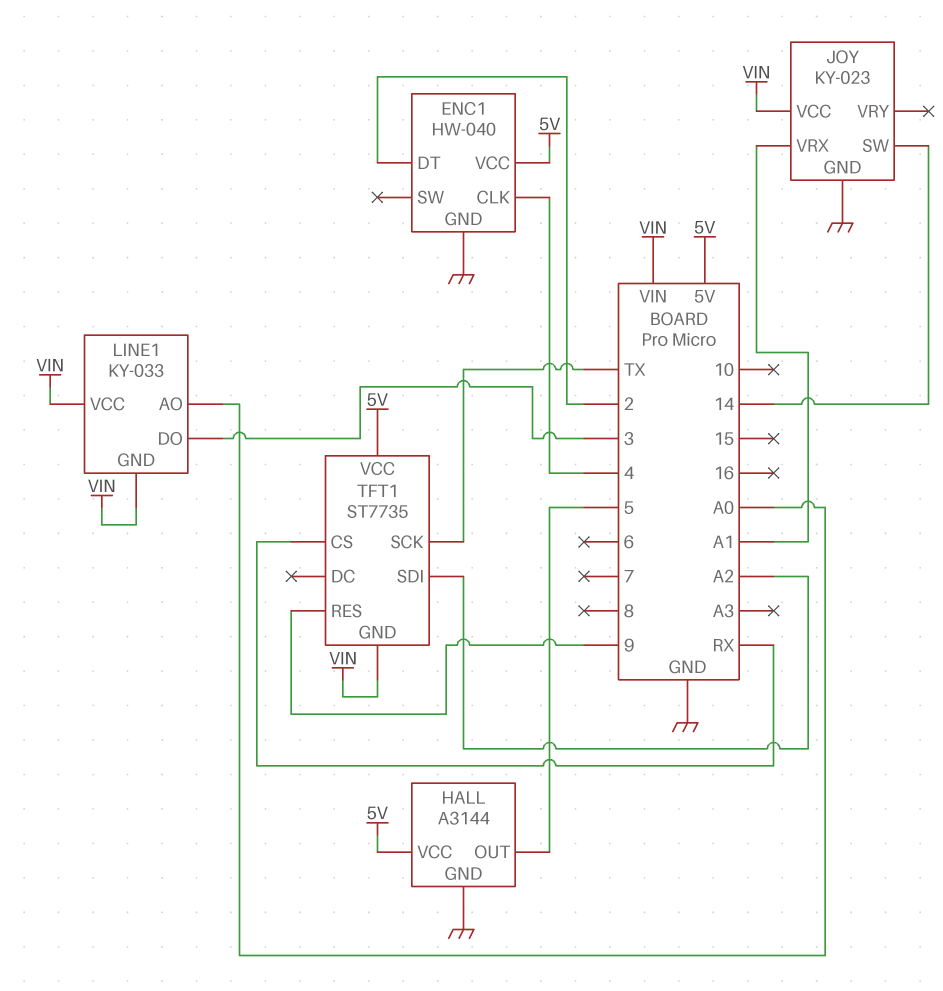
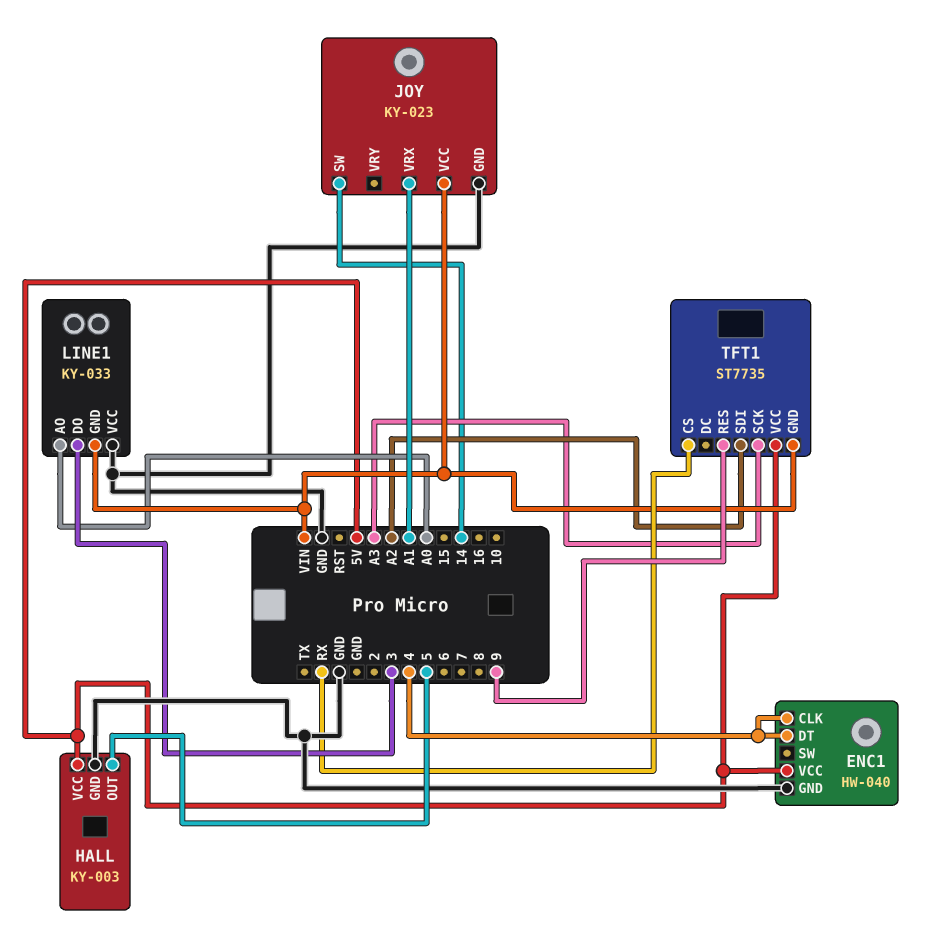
ENC1 pin DT: 2 -> 4
HALL: A3144 -> KY-003
LINE1 pin VCC: VIN -> GND
TFT1 pin SCK: TX -> A3

